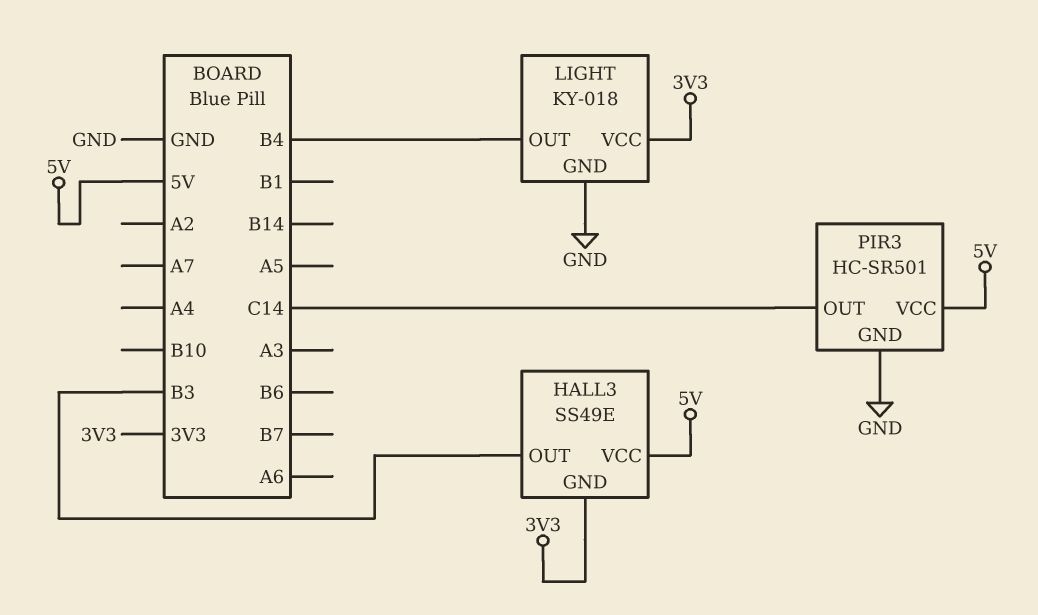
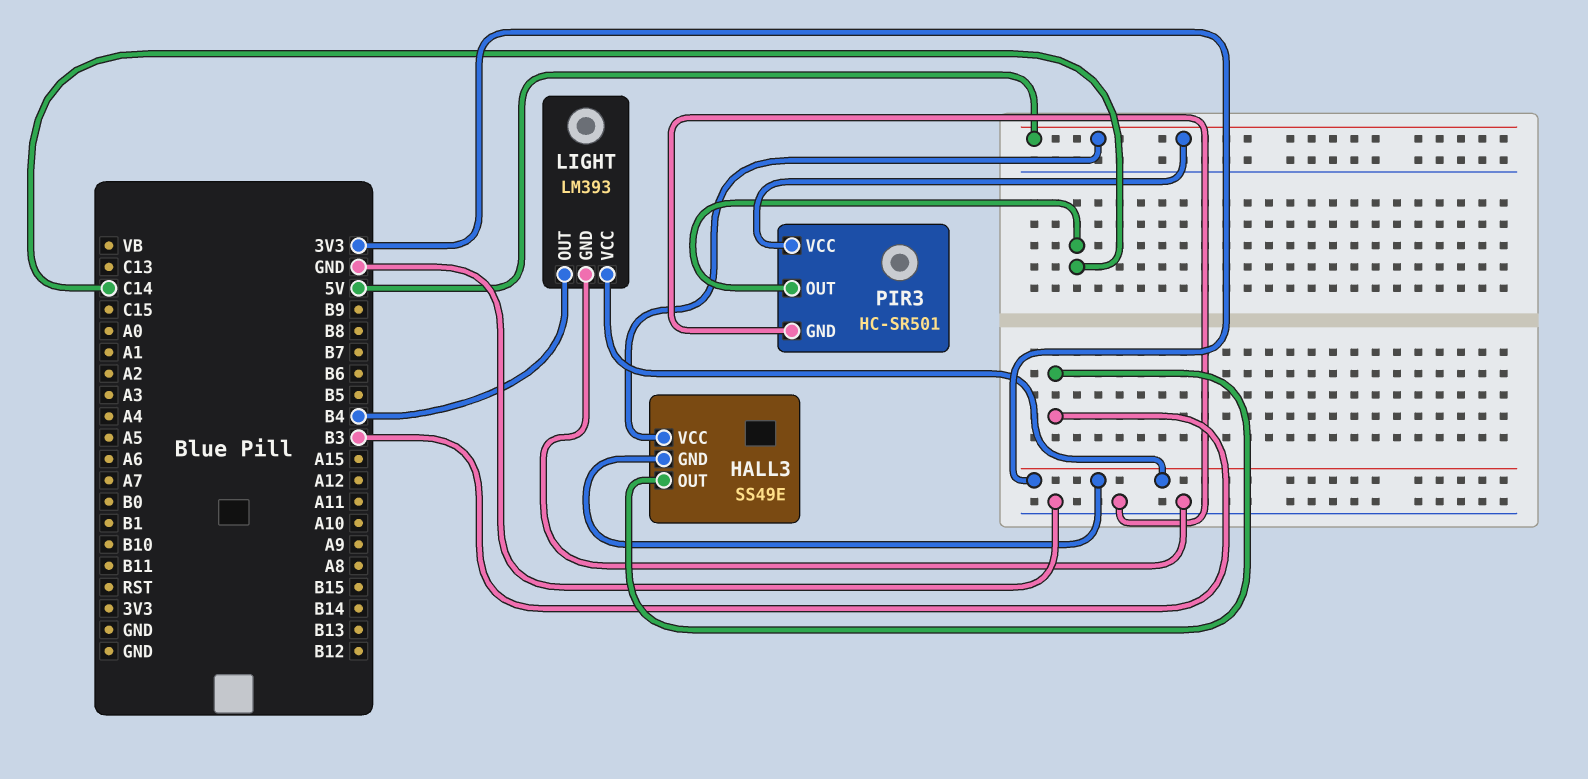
LIGHT: KY-018 -> LM393

